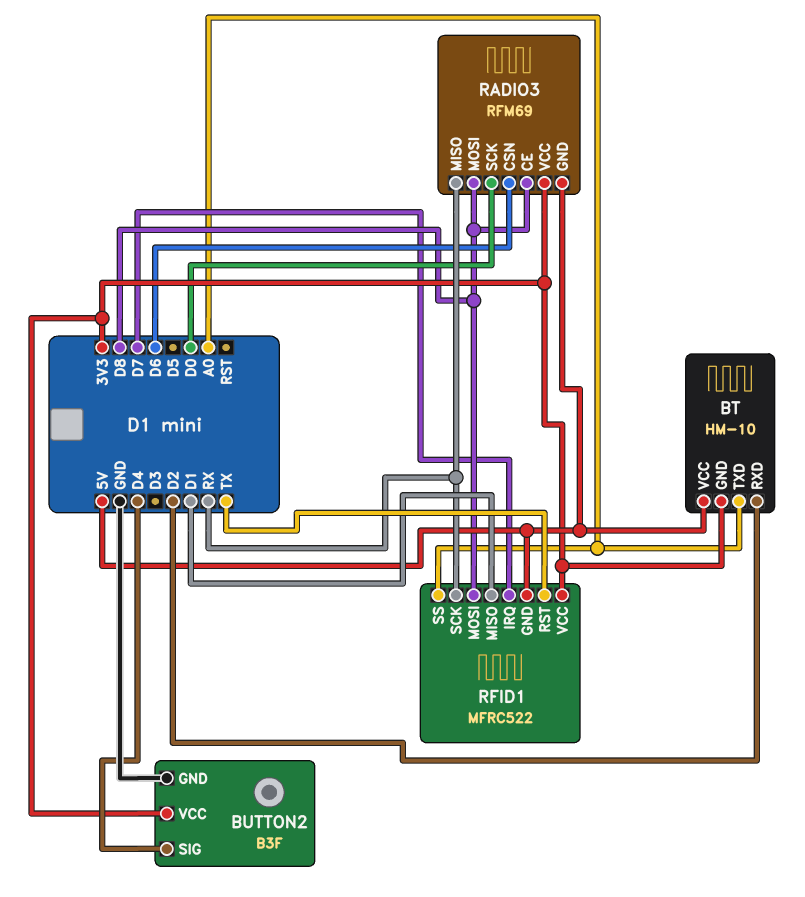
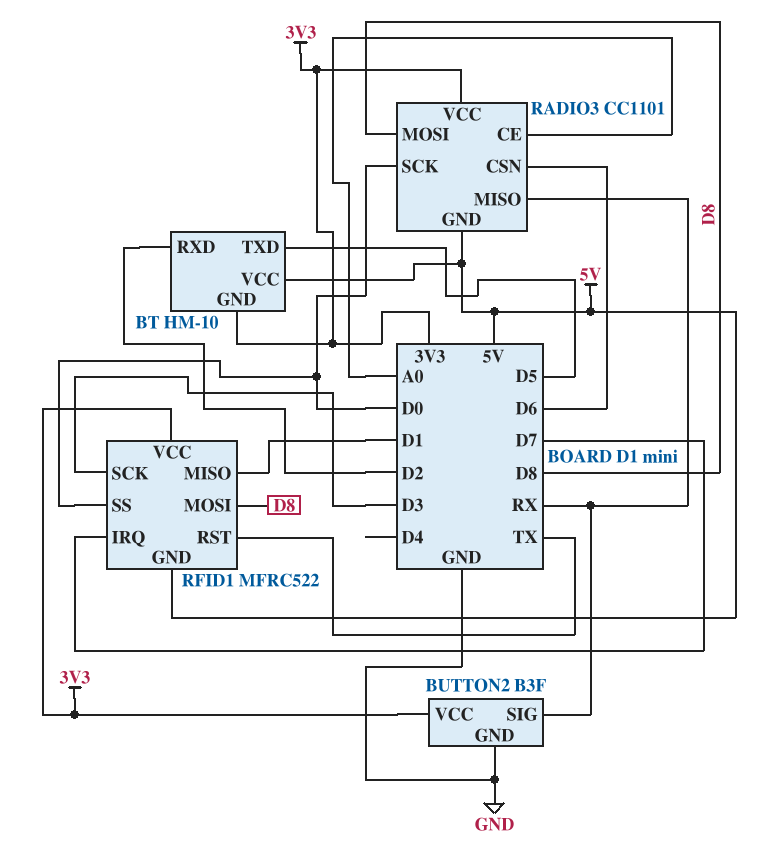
BT pin TXD: A0 -> D5
BUTTON2 pin SIG: D4 -> RX
RADIO3: RFM69 -> CC1101
RADIO3 pin CE: D8 -> A0
RFID1 pin SCK: RX -> D3
RFID1 pin SS: A0 -> D0

